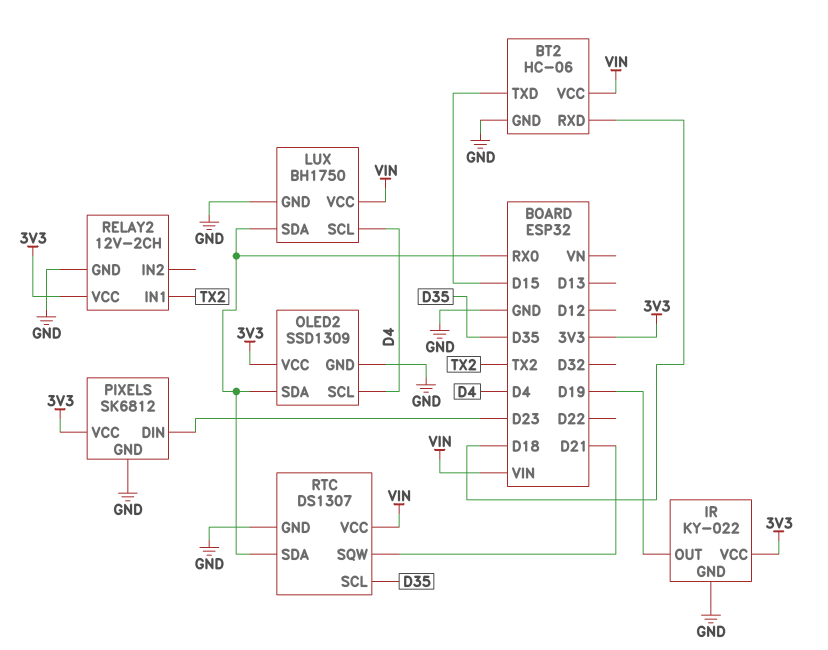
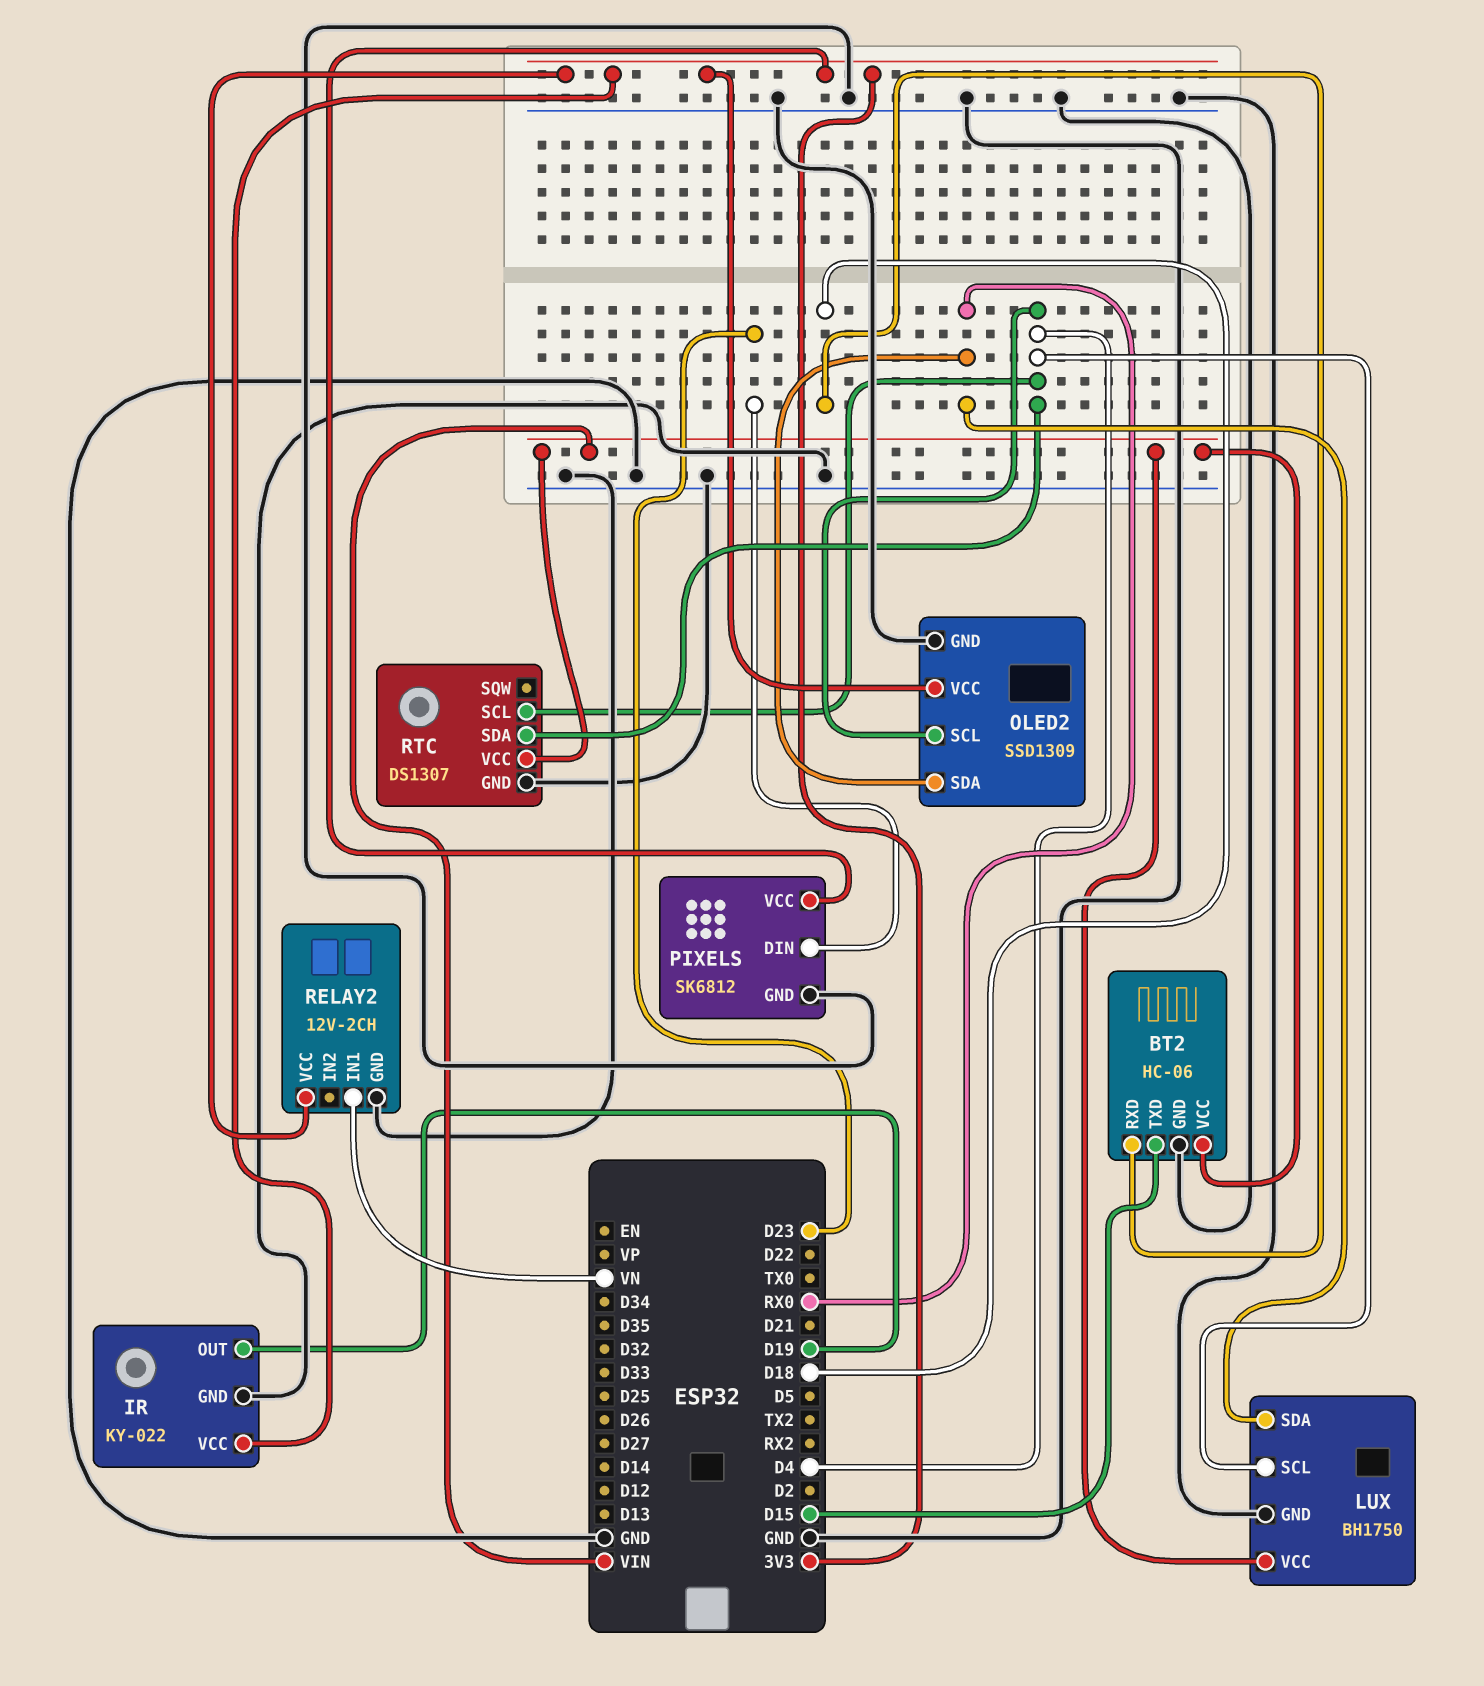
RELAY2 pin IN1: TX2 -> VN
RTC pin SCL: D35 -> D4
RTC pin SDA: RX0 -> D4
RTC pin SQW: D21 -> none

